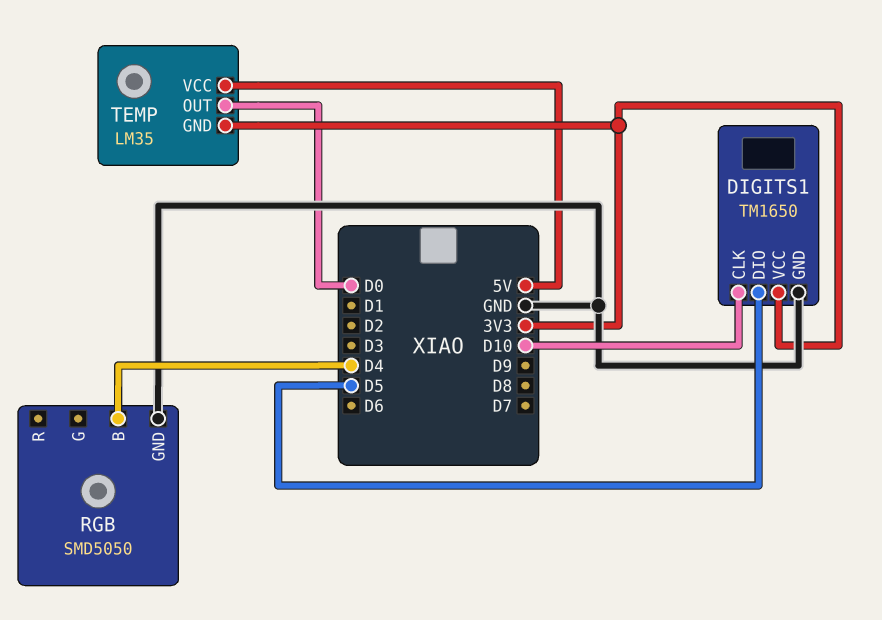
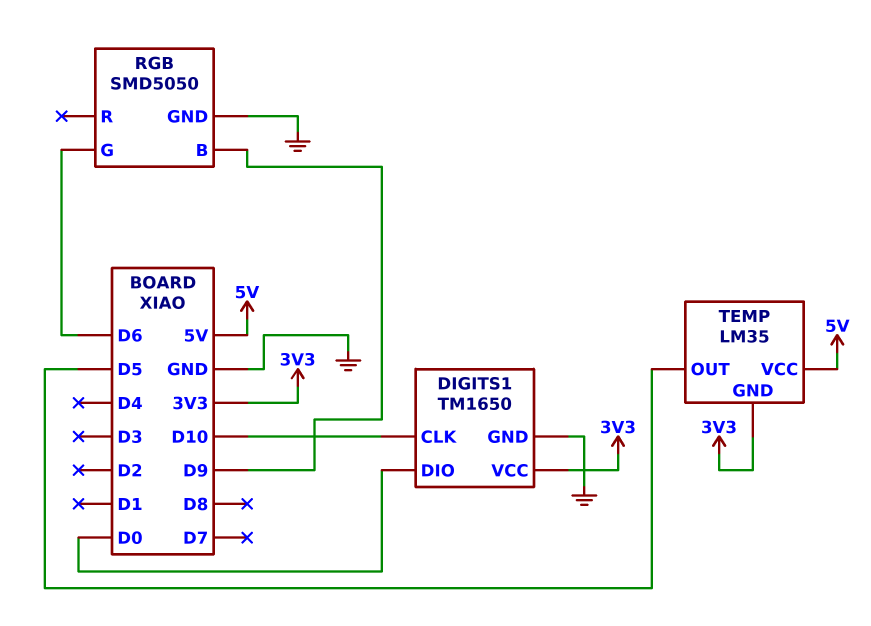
DIGITS1 pin DIO: D5 -> D0
RGB pin B: D4 -> D9
RGB pin G: none -> D6
TEMP pin OUT: D0 -> D5

